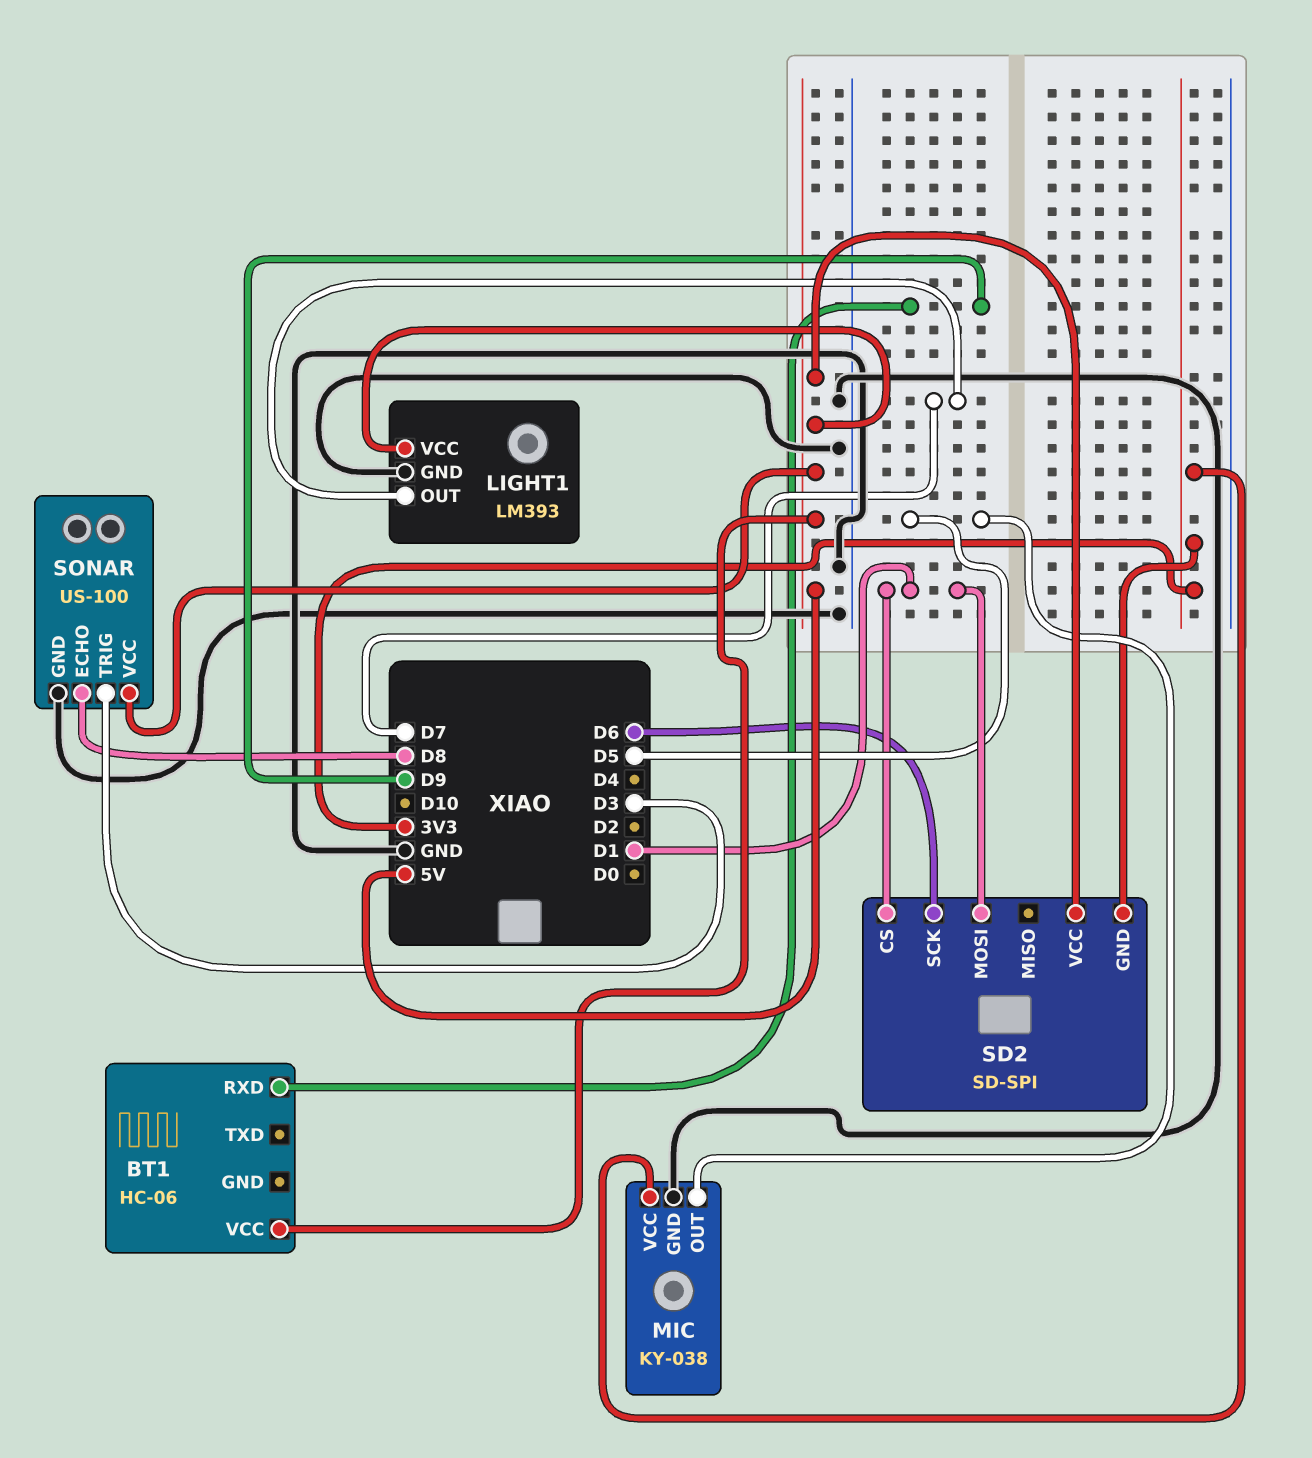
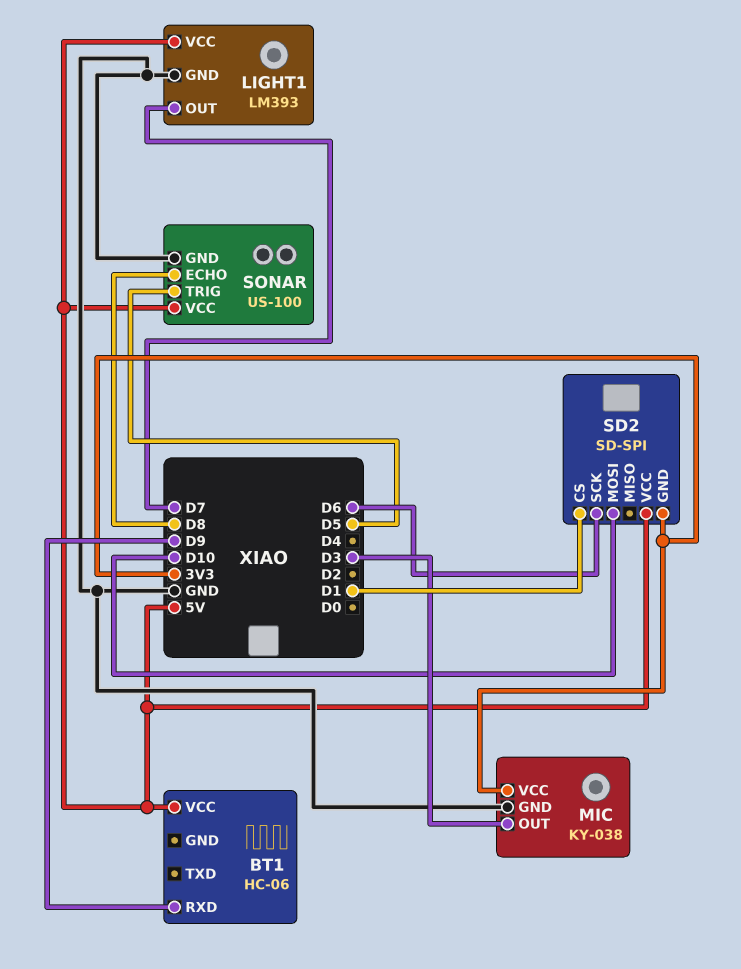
MIC pin OUT: D5 -> D3
SD2 pin MOSI: D1 -> D10
SONAR pin TRIG: D3 -> D5

